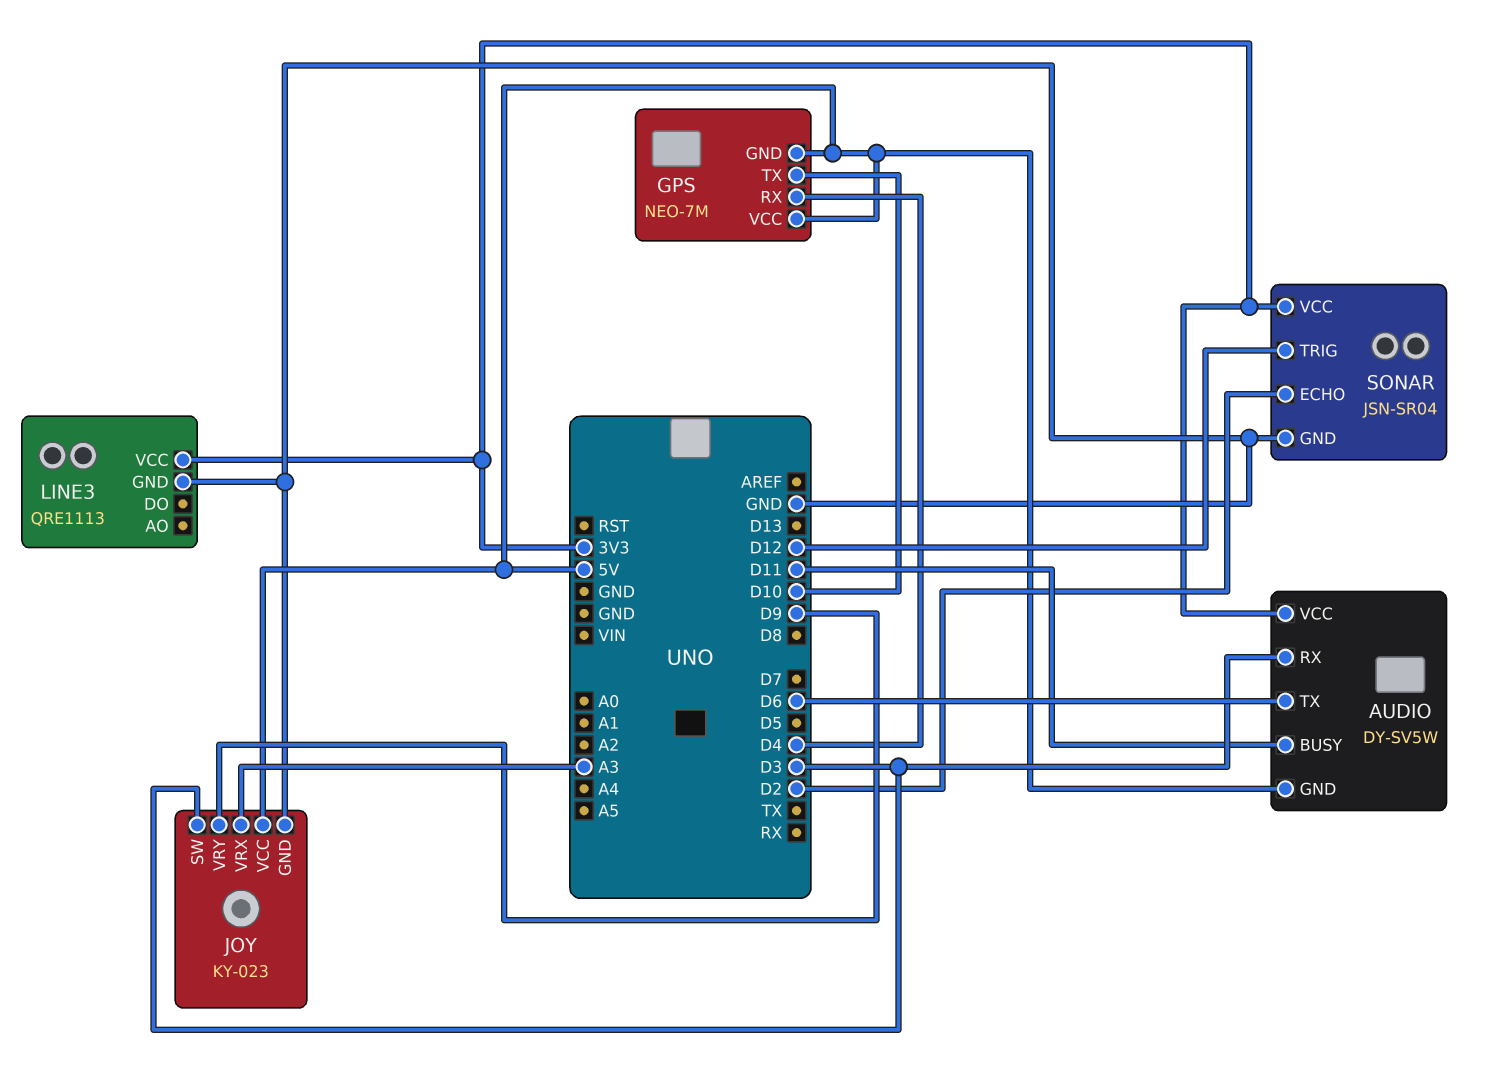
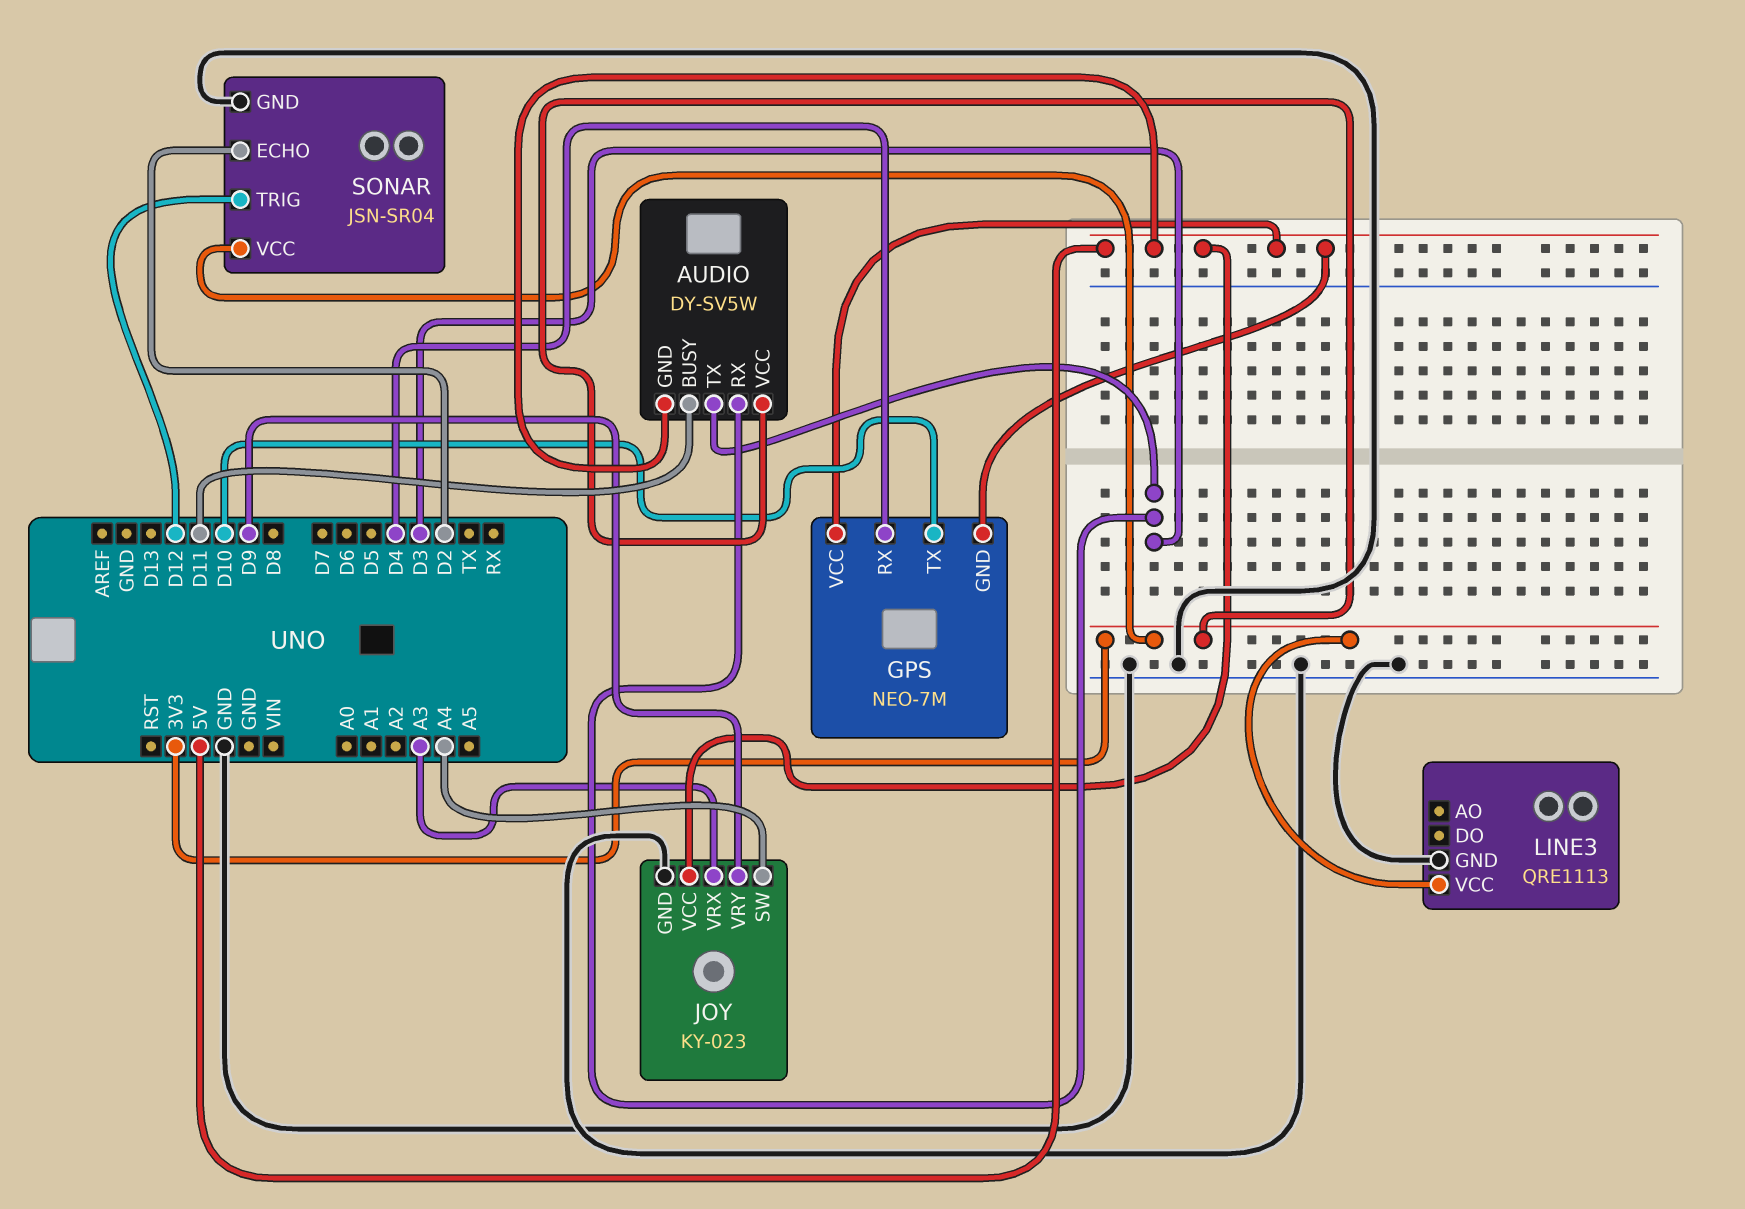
AUDIO pin TX: D6 -> D3
JOY pin SW: D3 -> A4

